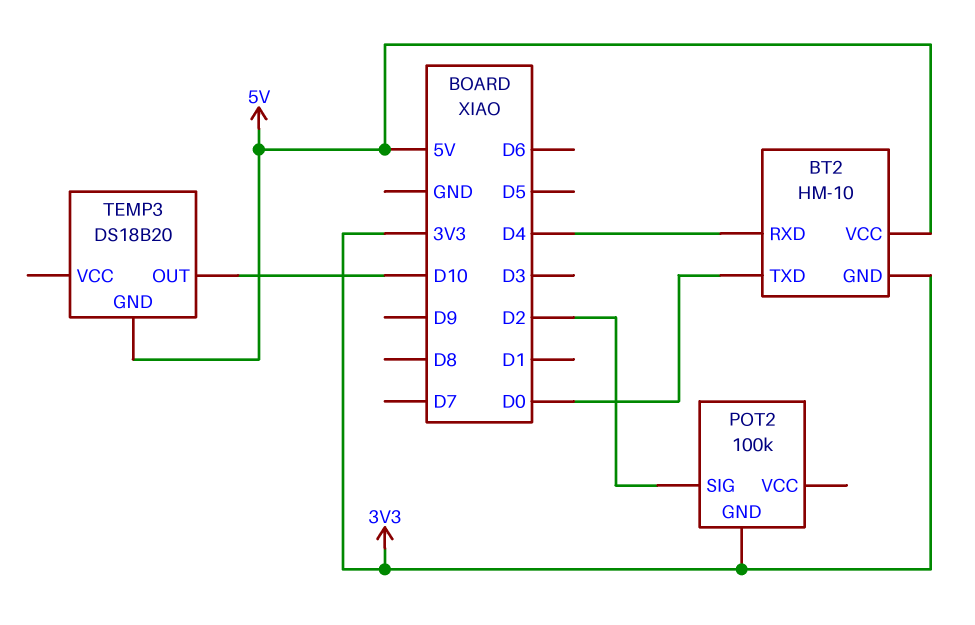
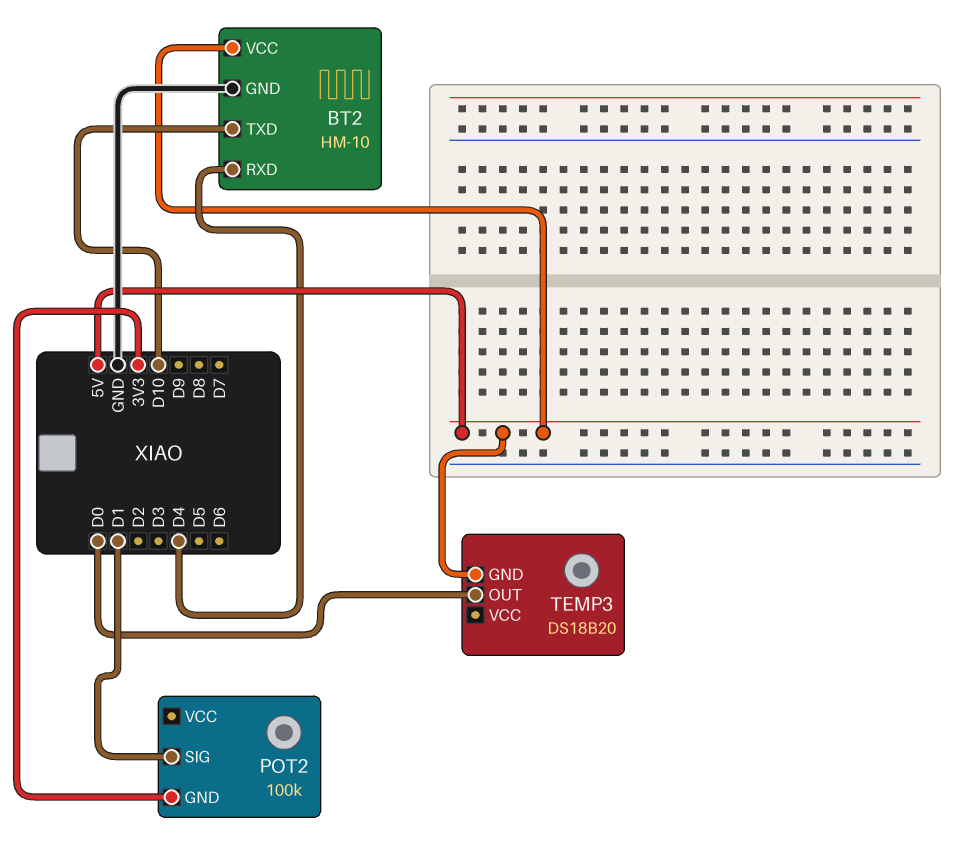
BT2 pin GND: 3V3 -> GND
BT2 pin TXD: D0 -> D10
POT2 pin SIG: D2 -> D1
TEMP3 pin OUT: D10 -> D0

